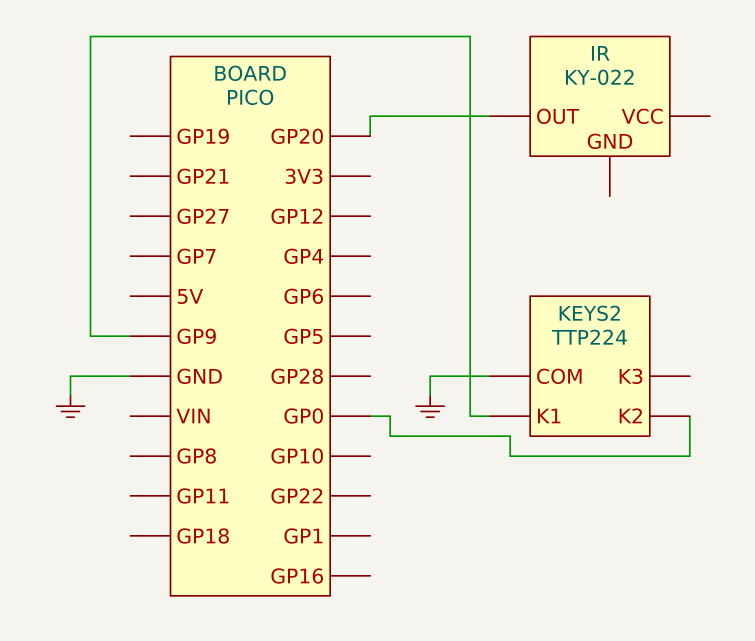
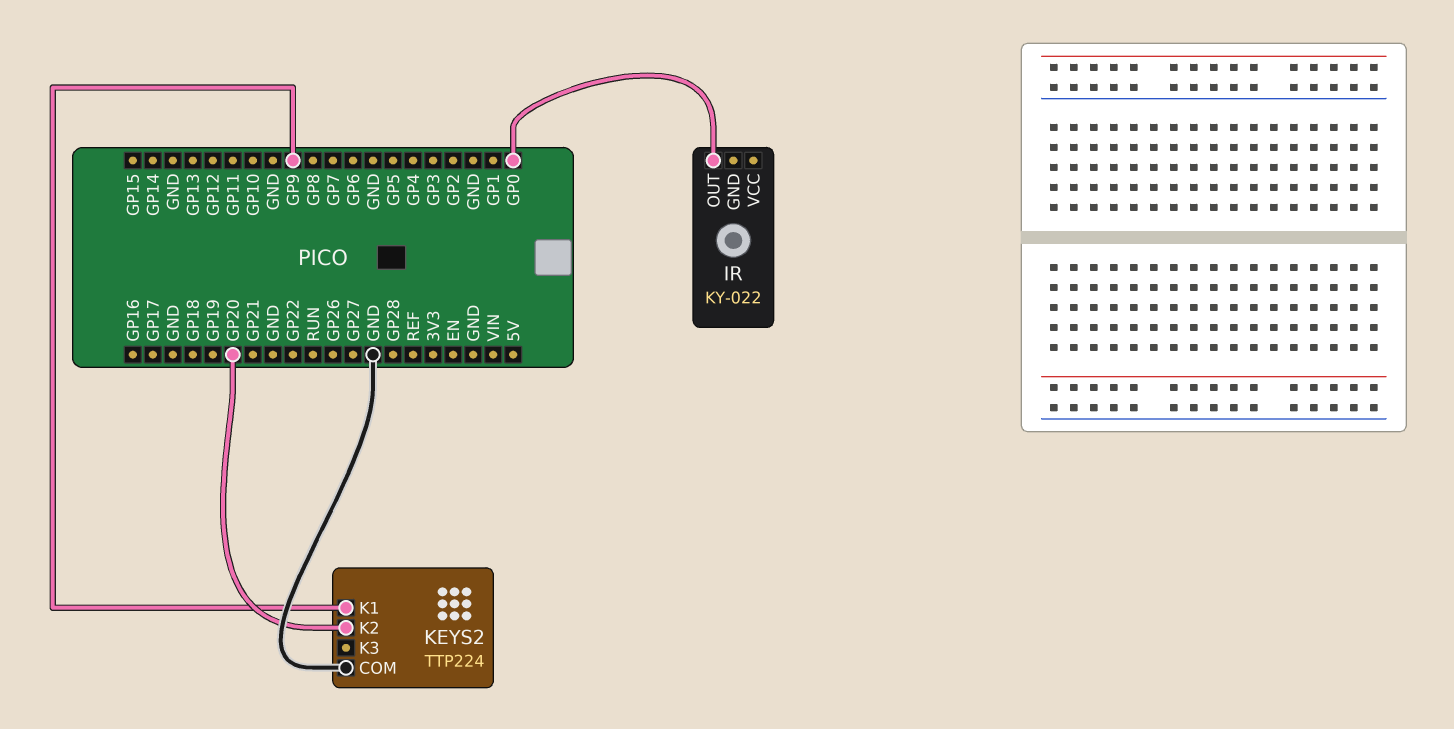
IR pin OUT: GP20 -> GP0
KEYS2 pin K2: GP0 -> GP20

